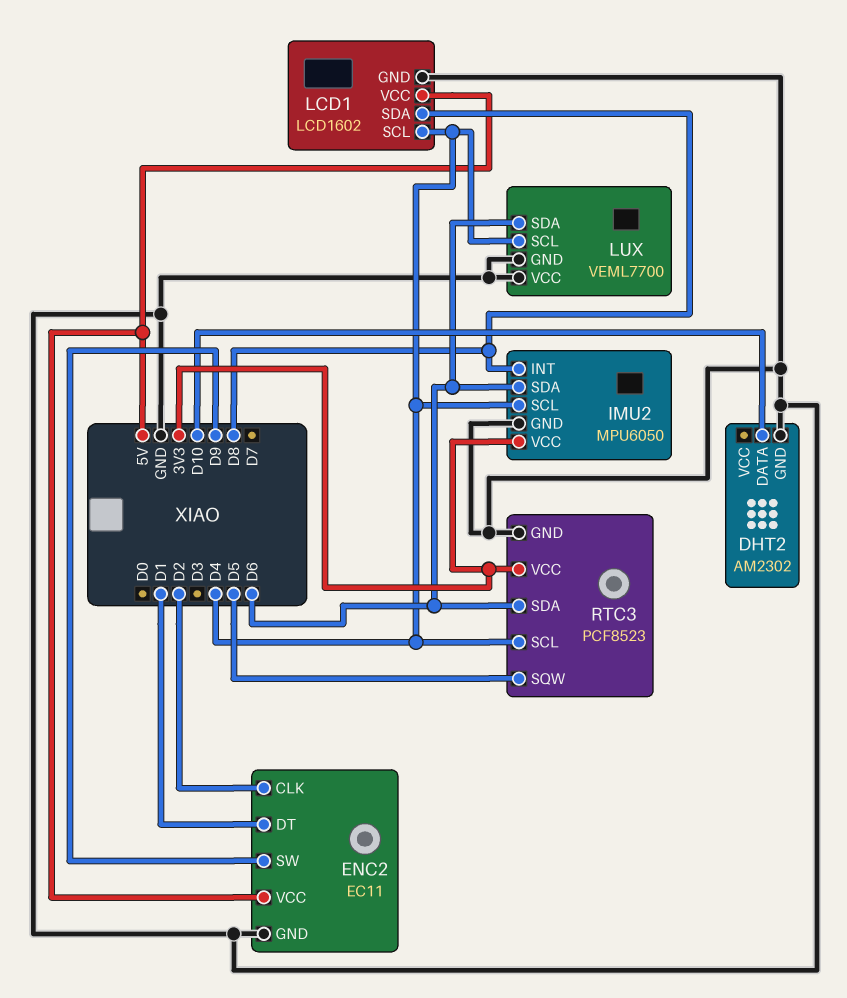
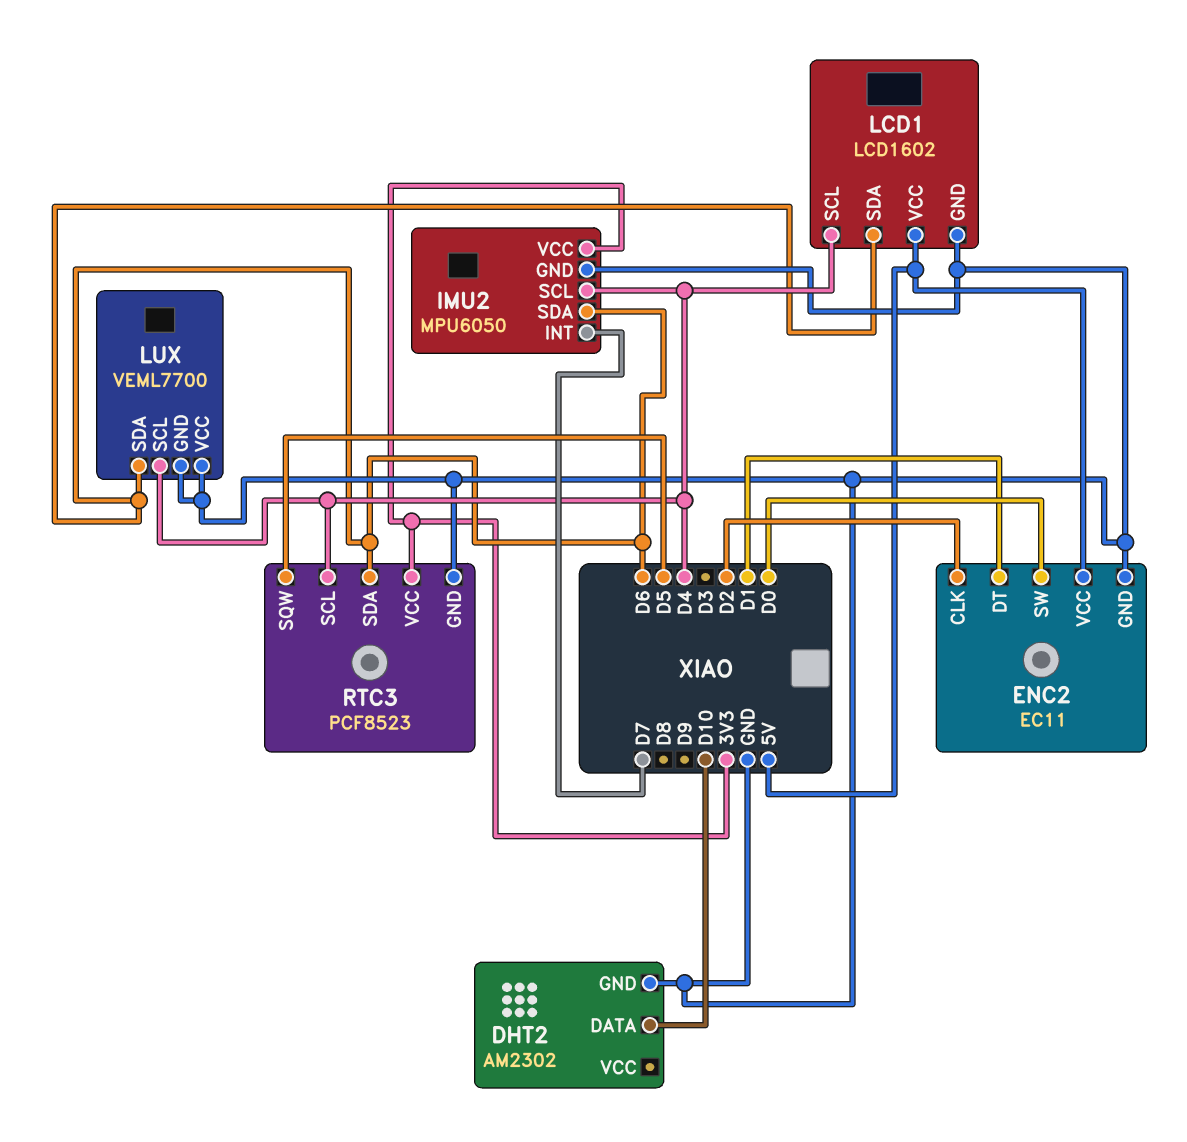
ENC2 pin SW: D9 -> D0
IMU2 pin INT: D8 -> D7
LCD1 pin SDA: D8 -> D6

